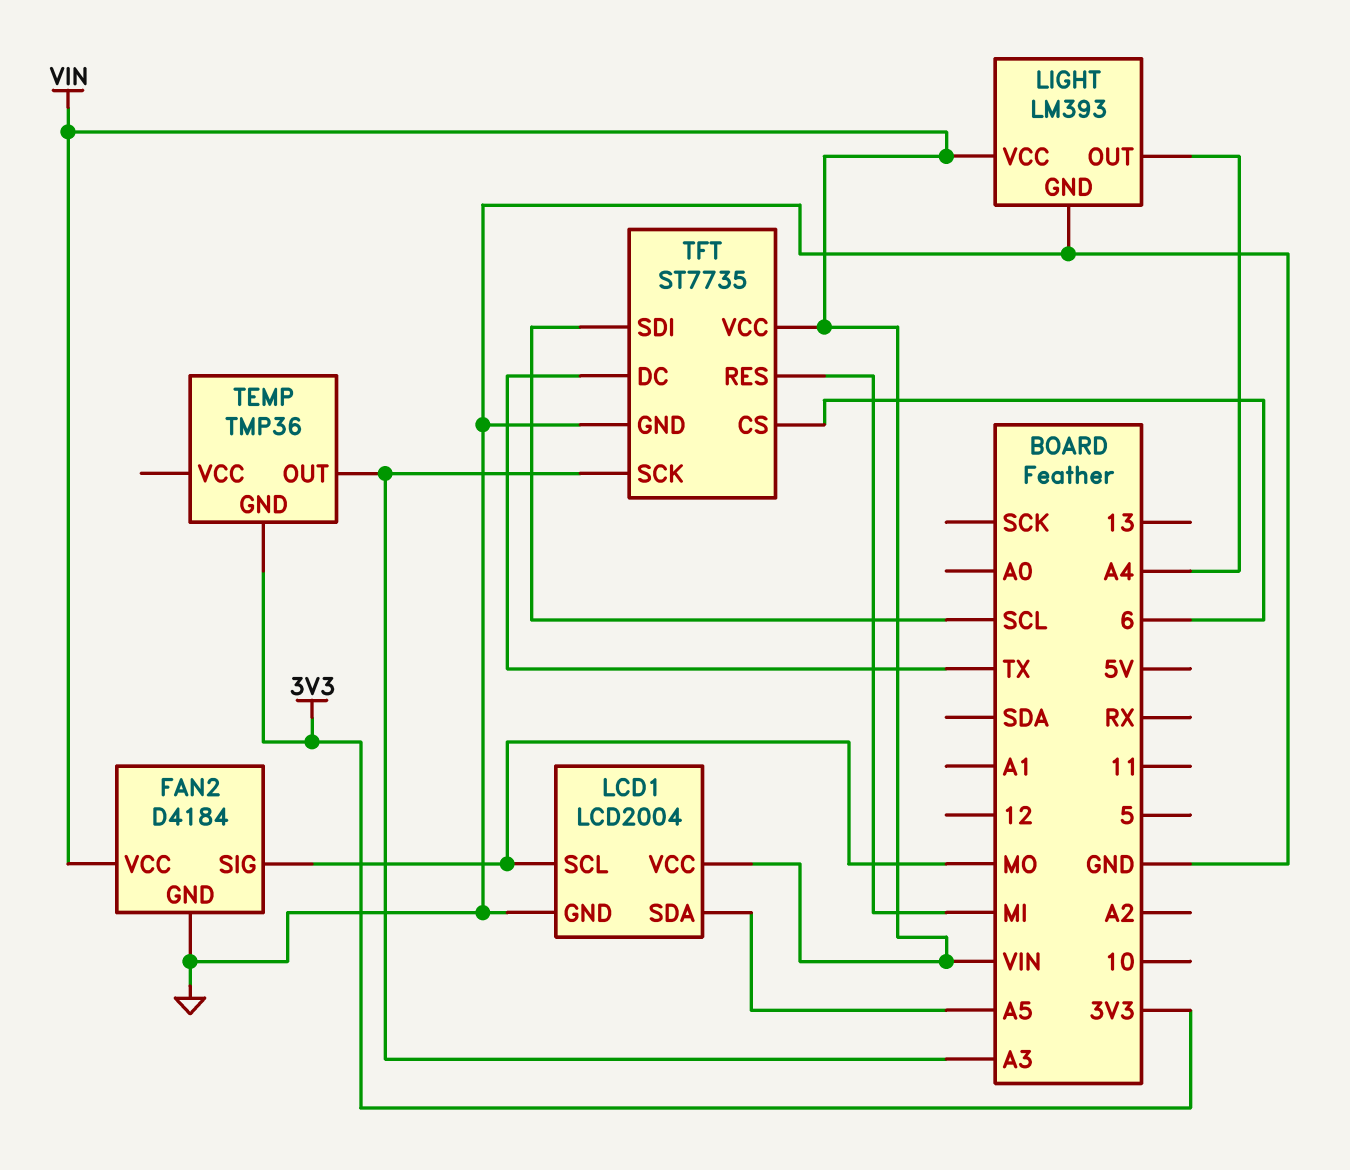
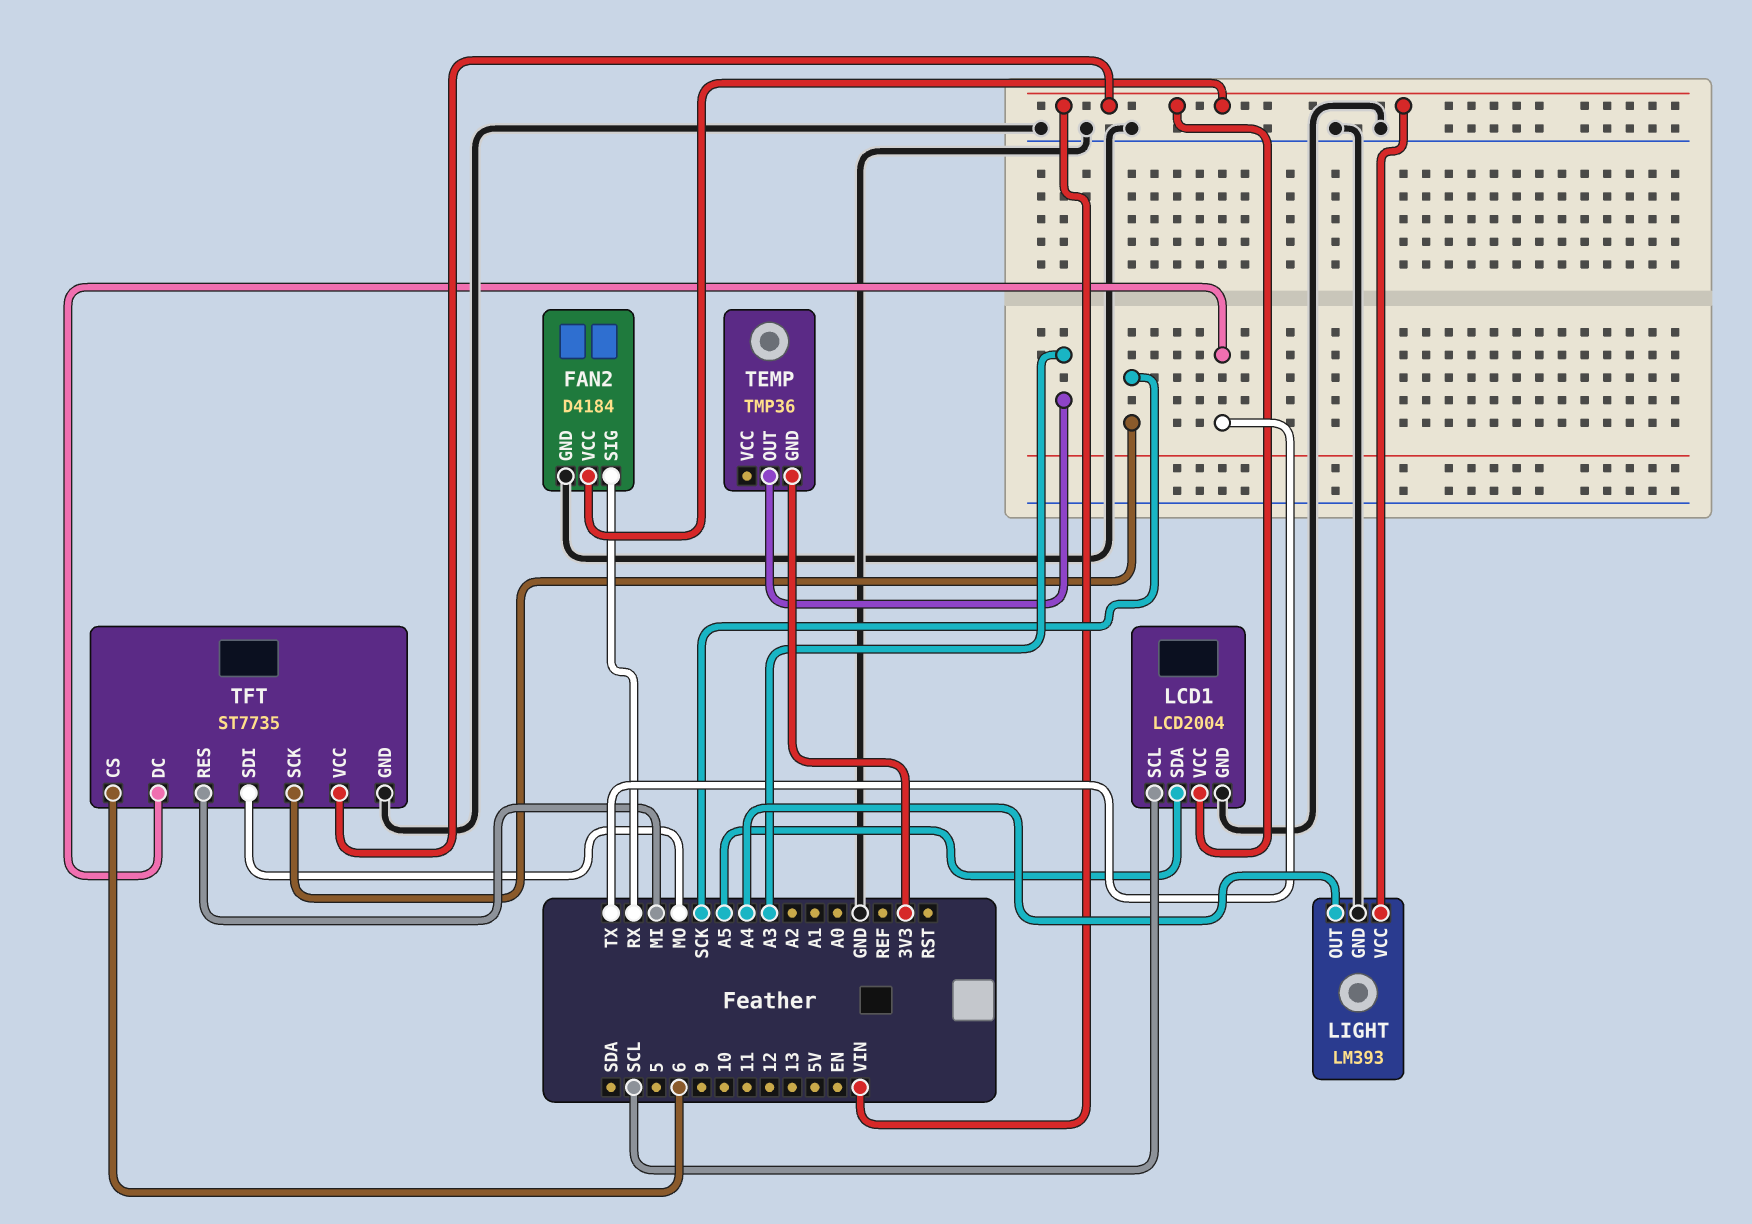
FAN2 pin SIG: MO -> RX
LCD1 pin SCL: MO -> SCL
TFT pin SCK: A3 -> SCK
TFT pin SDI: SCL -> MO

